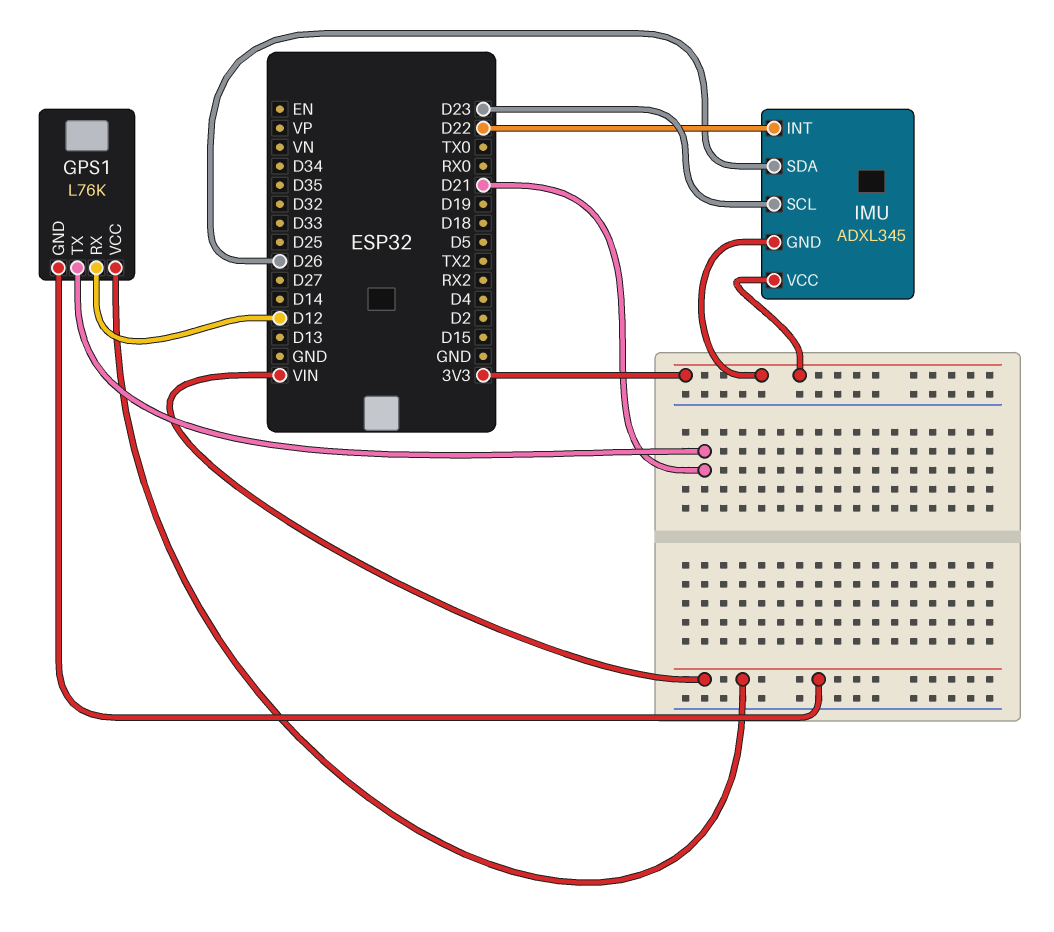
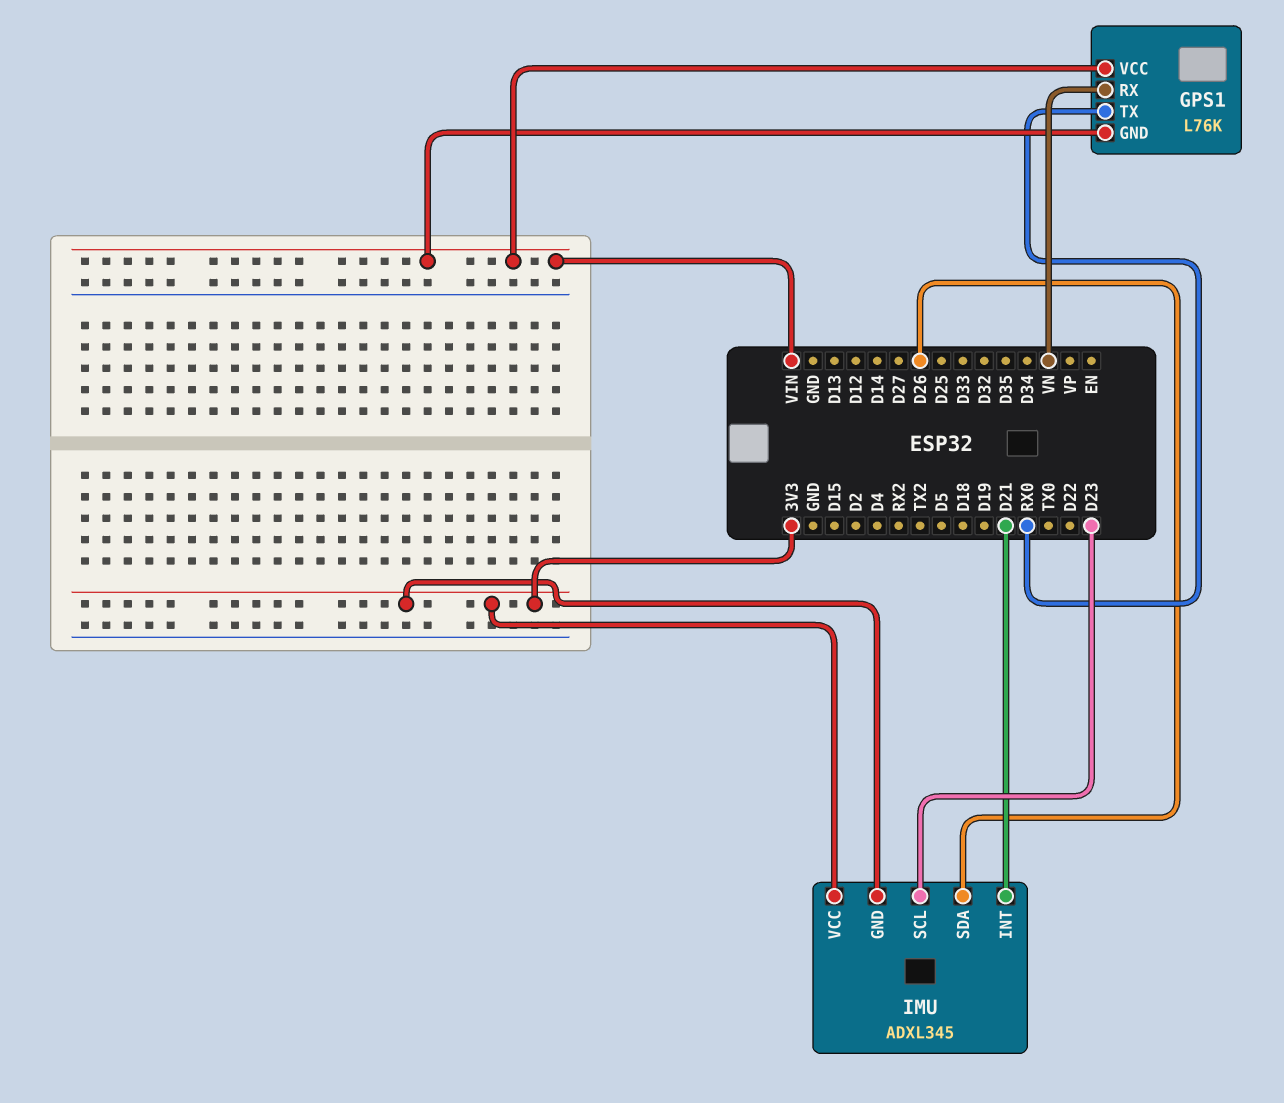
GPS1 pin RX: D12 -> VN
GPS1 pin TX: D21 -> RX0
IMU pin INT: D22 -> D21

